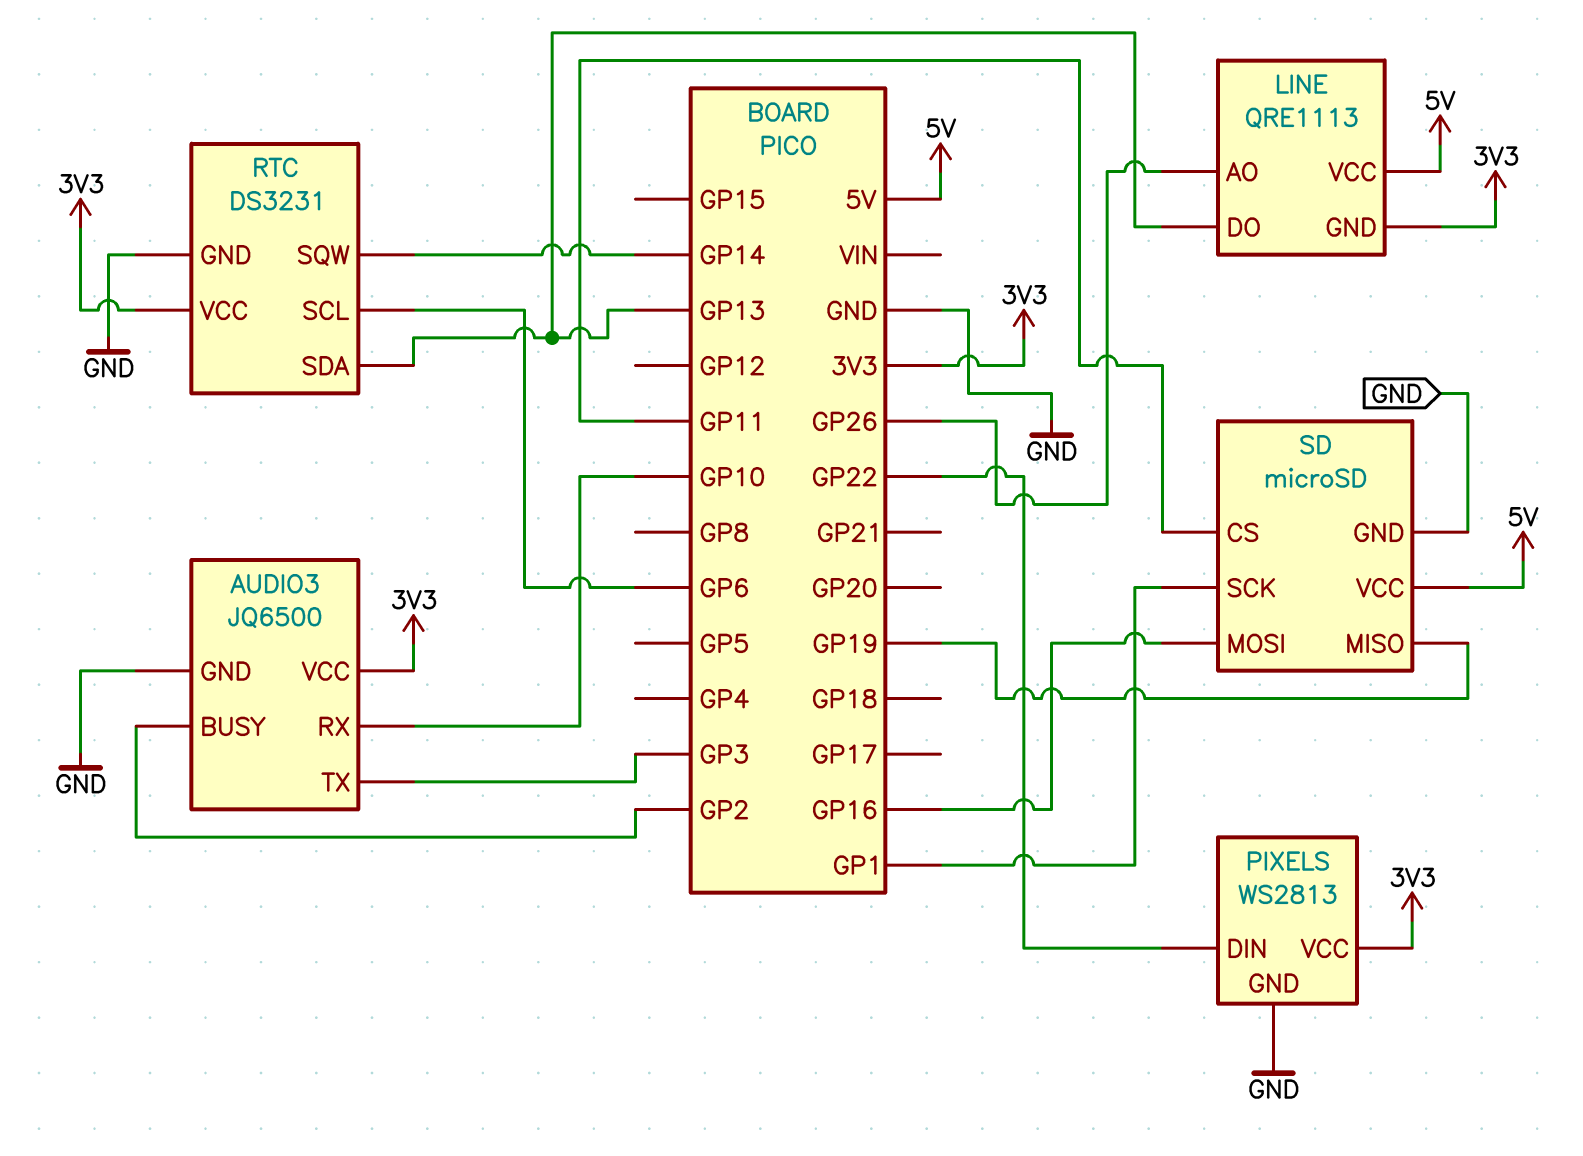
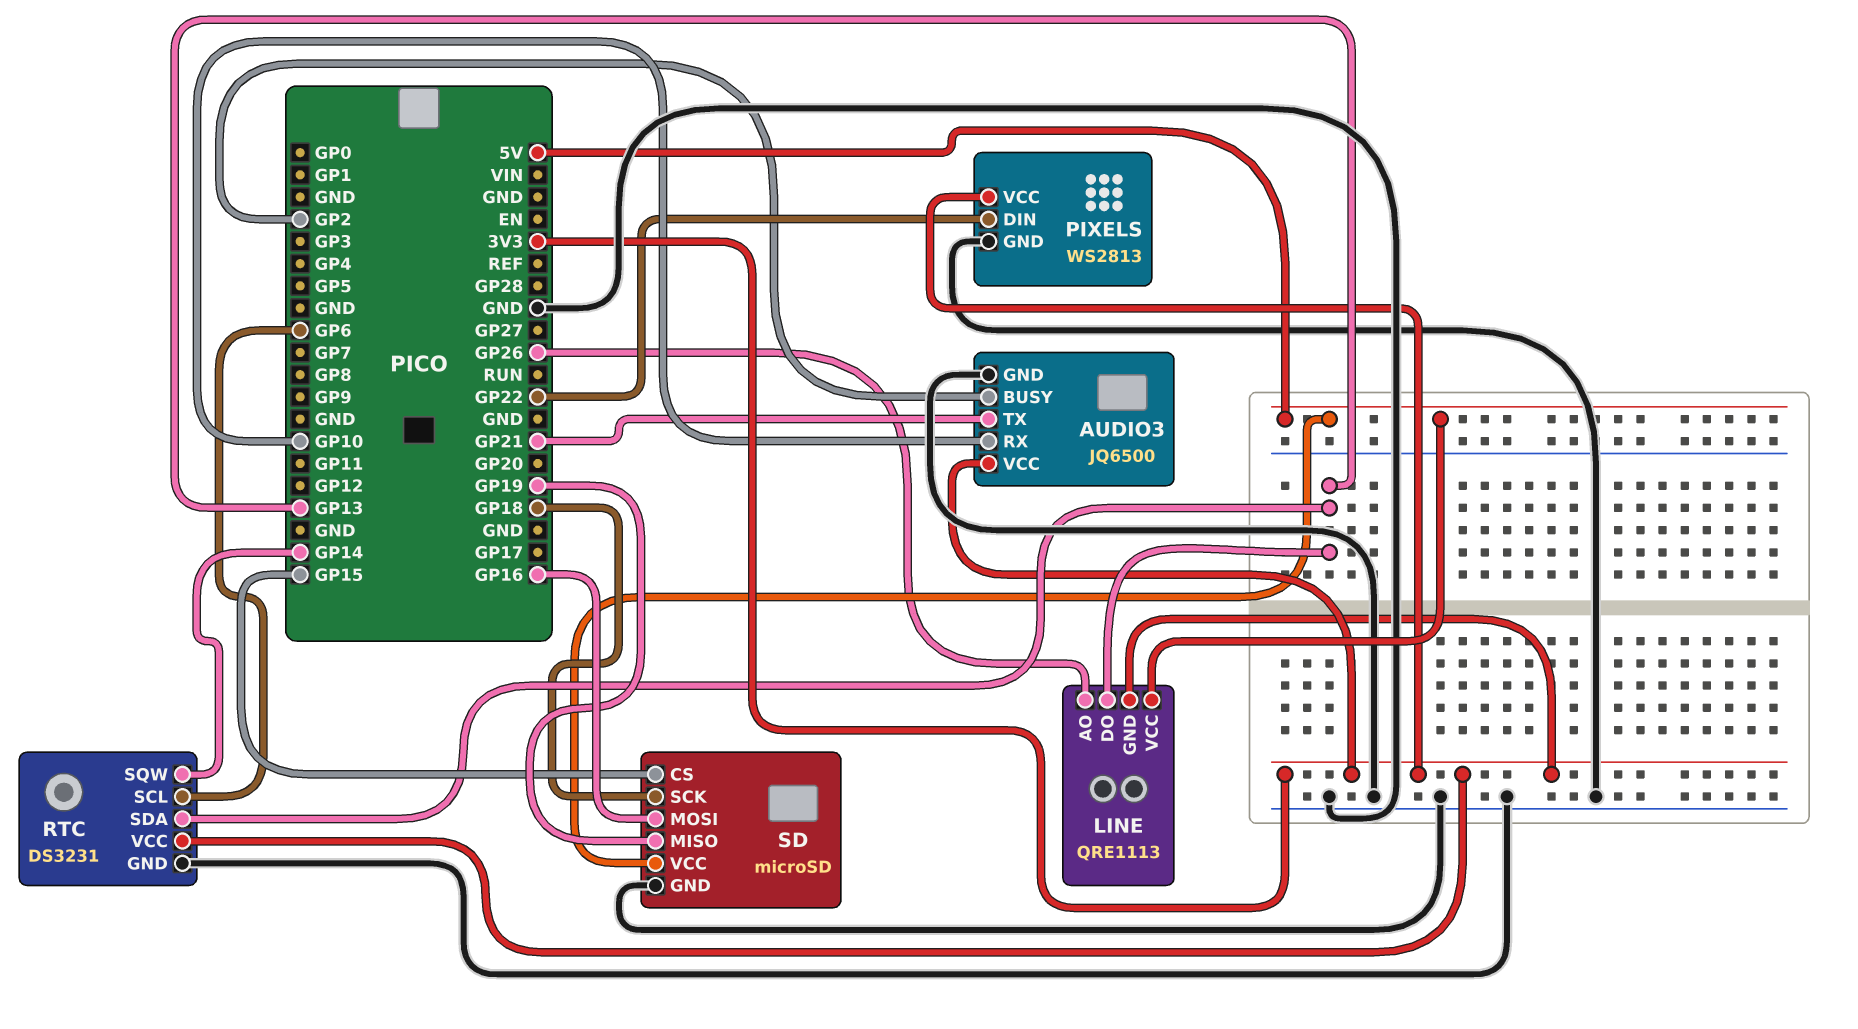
AUDIO3 pin TX: GP3 -> GP21
SD pin CS: GP11 -> GP15
SD pin SCK: GP1 -> GP18

